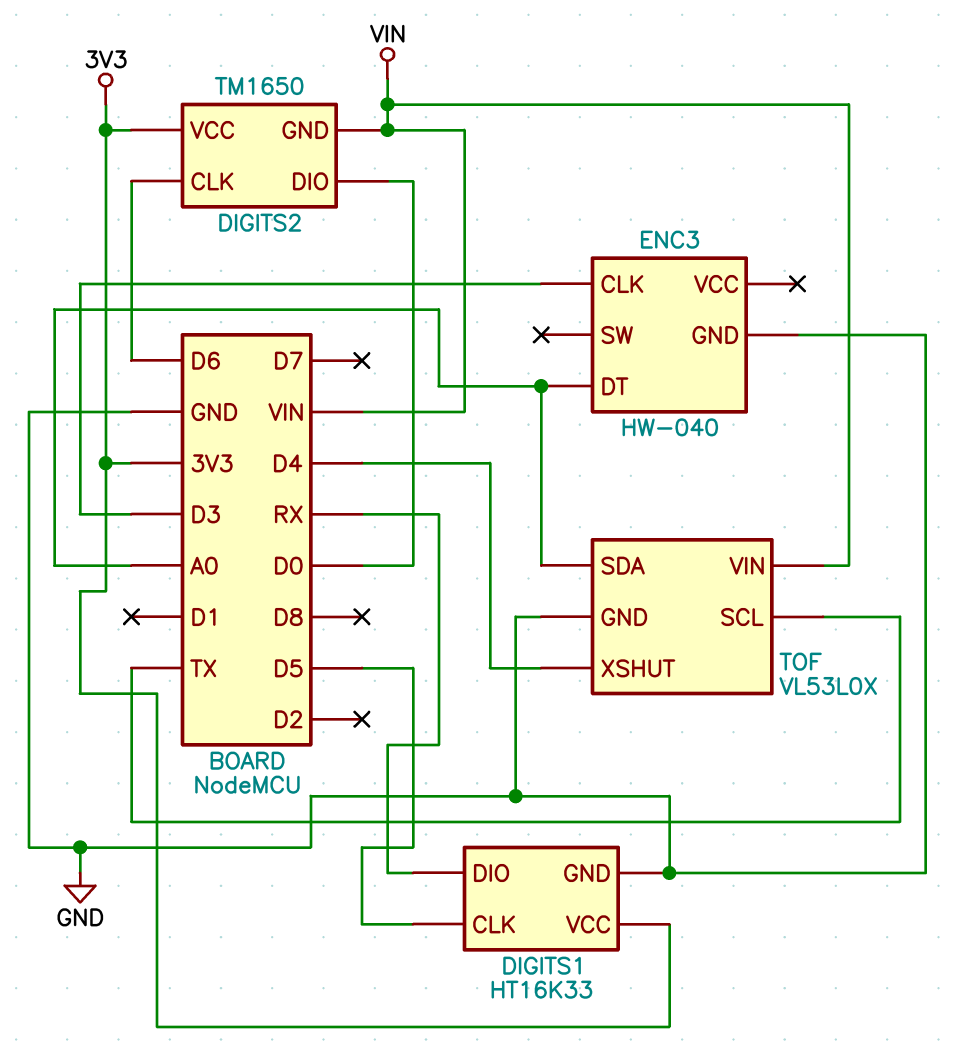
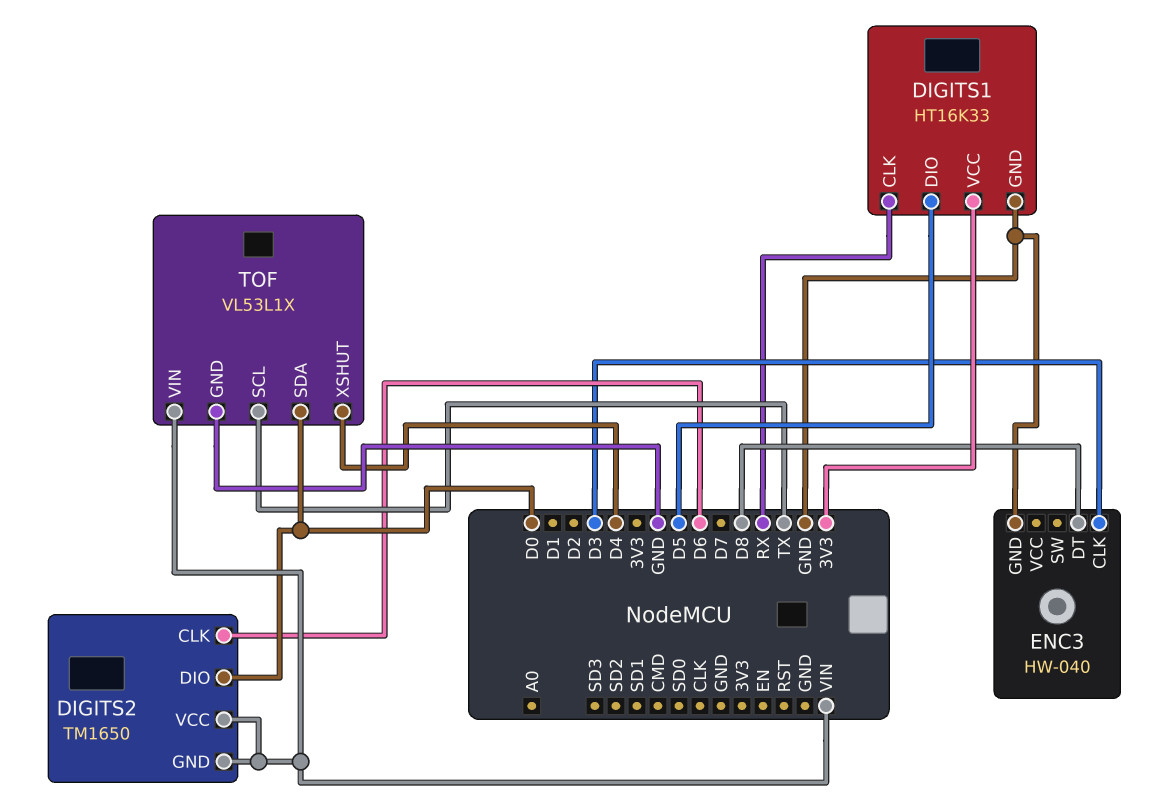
DIGITS1 pin CLK: D5 -> RX
DIGITS1 pin DIO: RX -> D5
DIGITS2 pin VCC: 3V3 -> VIN
ENC3 pin DT: A0 -> D8
TOF: VL53L0X -> VL53L1X
TOF pin SDA: A0 -> D0

